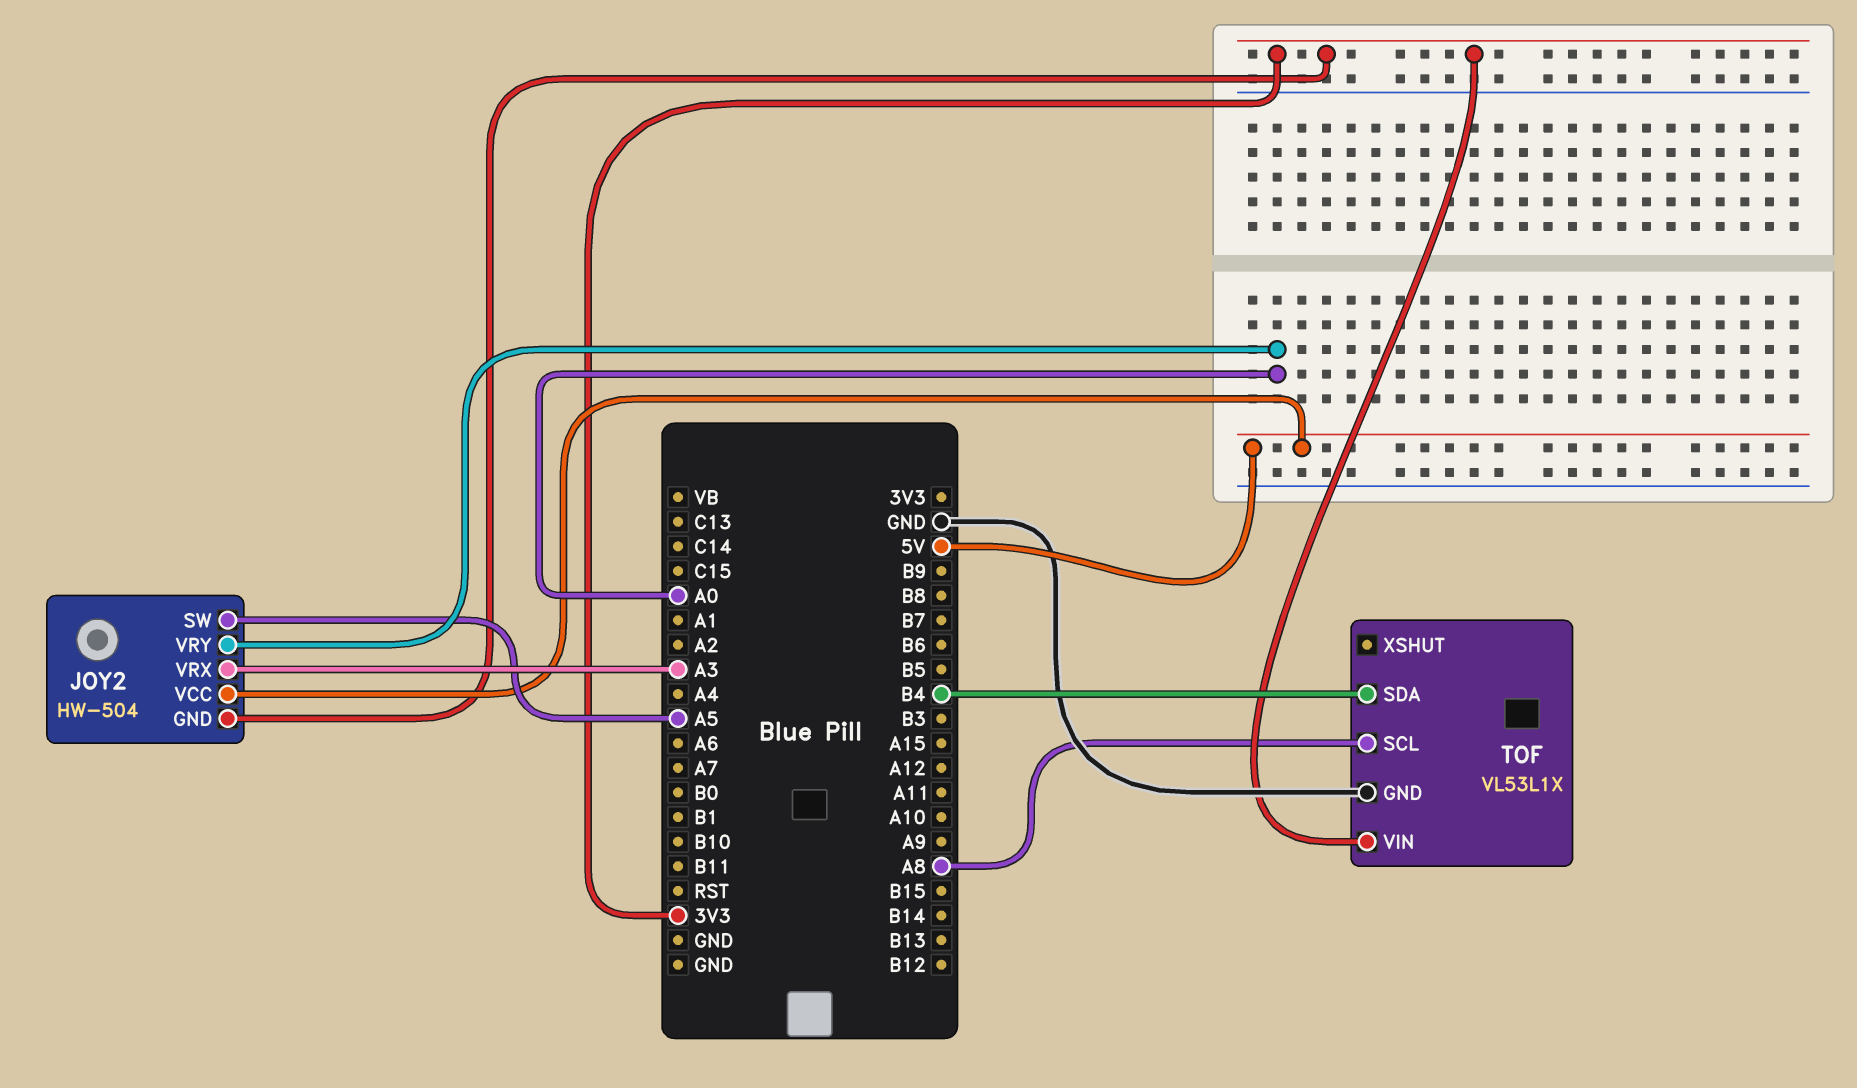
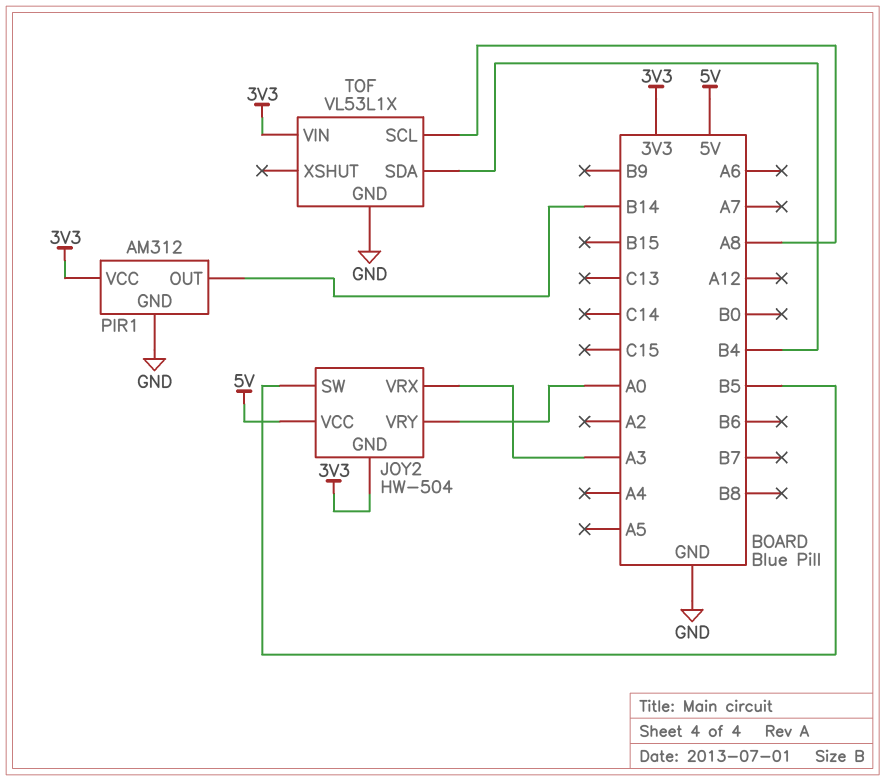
JOY2 pin SW: A5 -> B5
PIR1: none -> AM312
PIR1 pin GND: none -> GND
PIR1 pin OUT: none -> B14
PIR1 pin VCC: none -> 3V3

